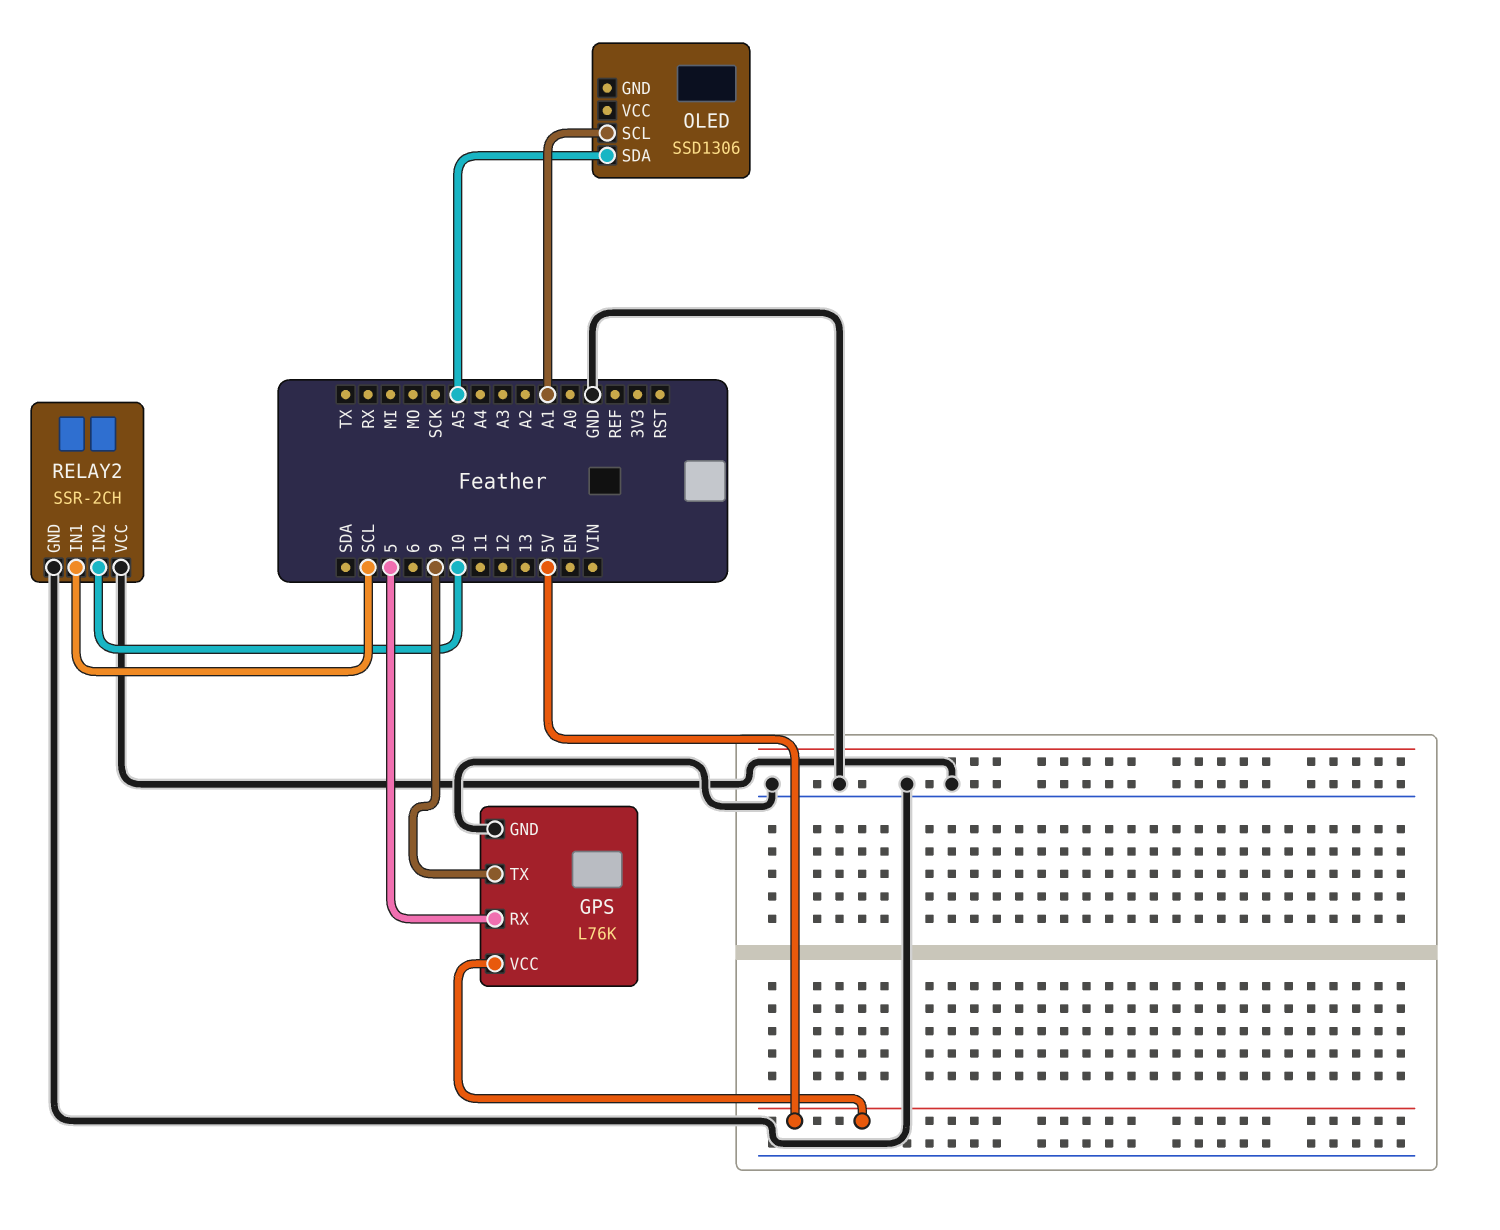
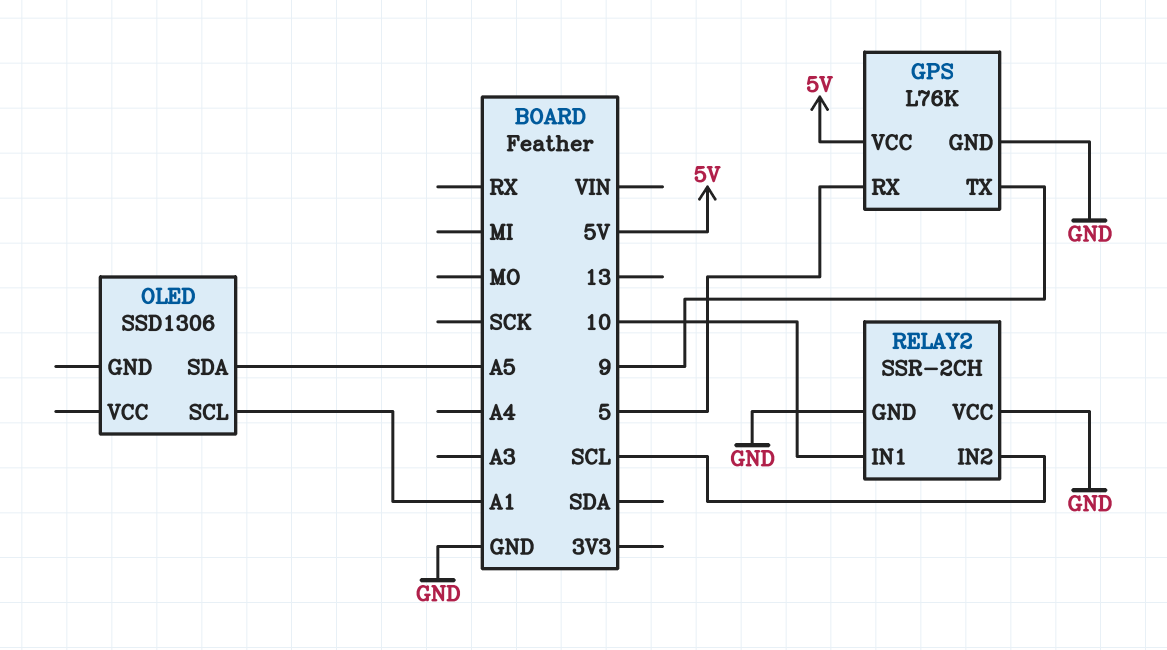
RELAY2 pin IN1: SCL -> 10
RELAY2 pin IN2: 10 -> SCL

